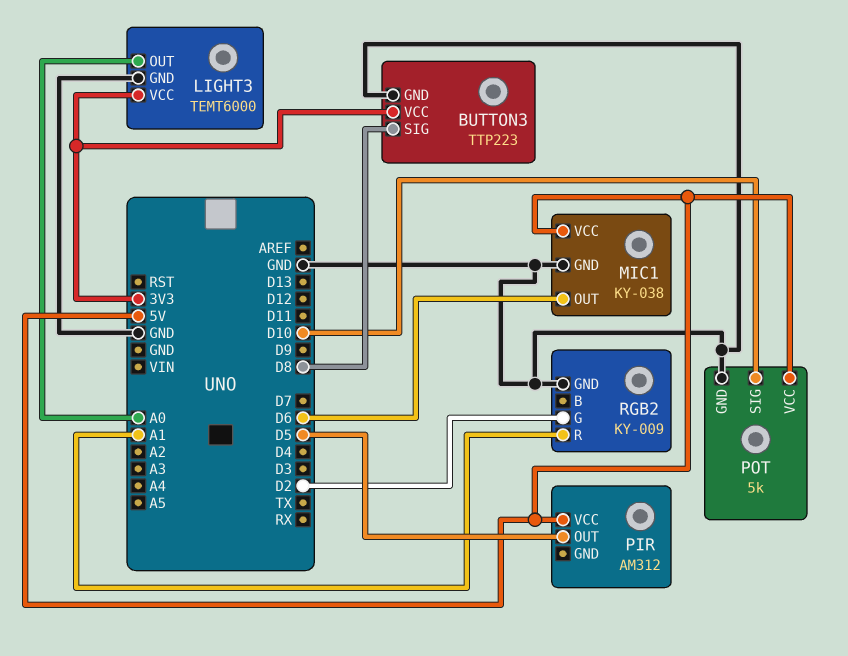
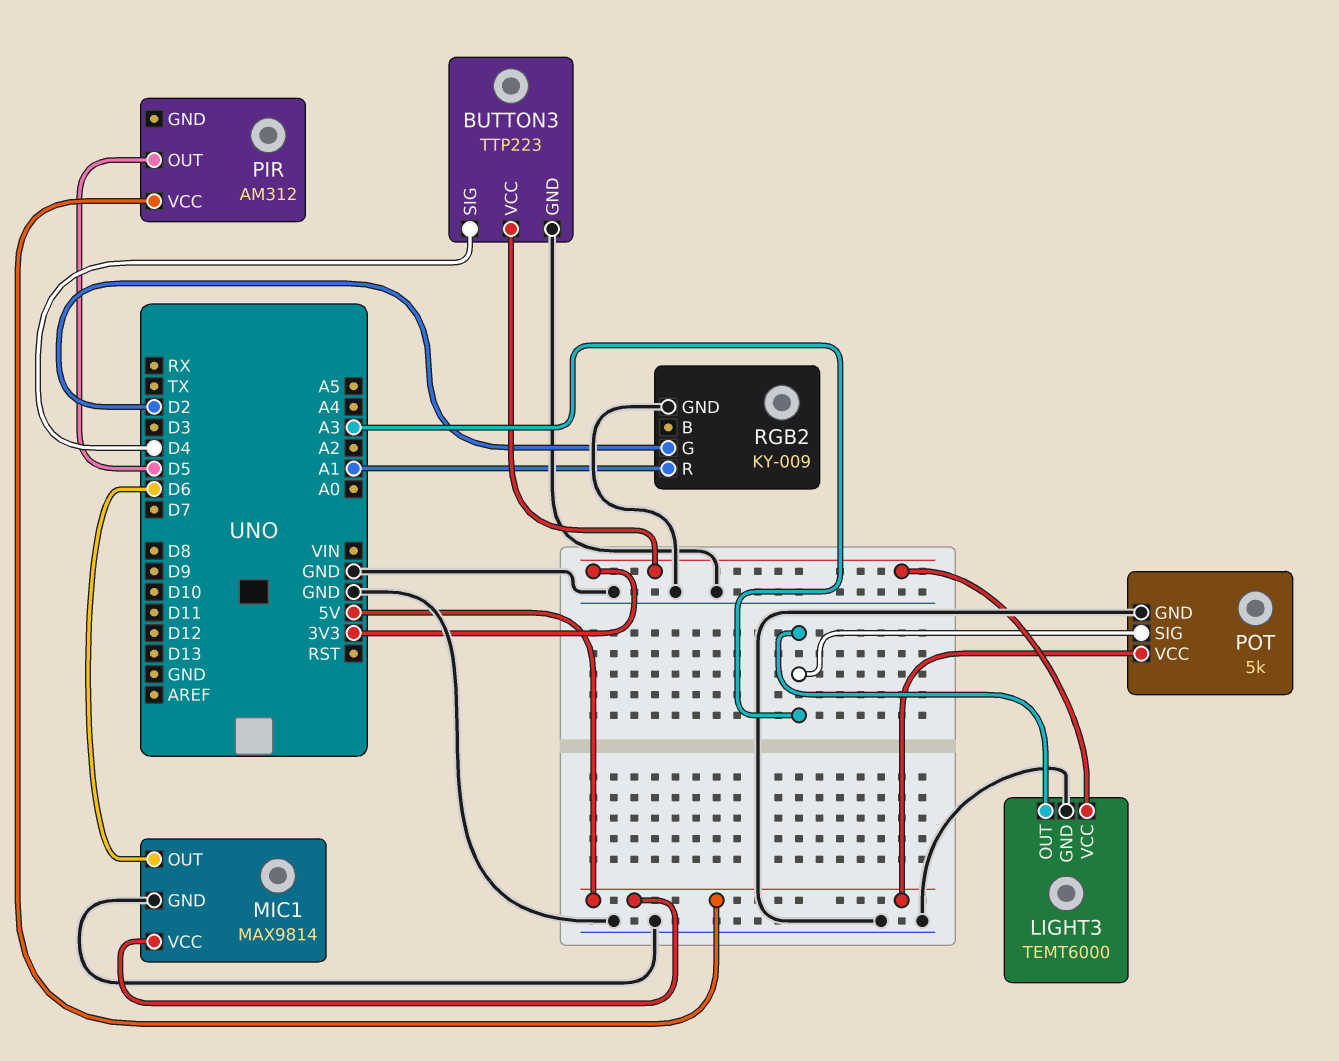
BUTTON3 pin SIG: D8 -> D4
LIGHT3 pin OUT: A0 -> A3
MIC1: KY-038 -> MAX9814
POT pin SIG: D10 -> A3

